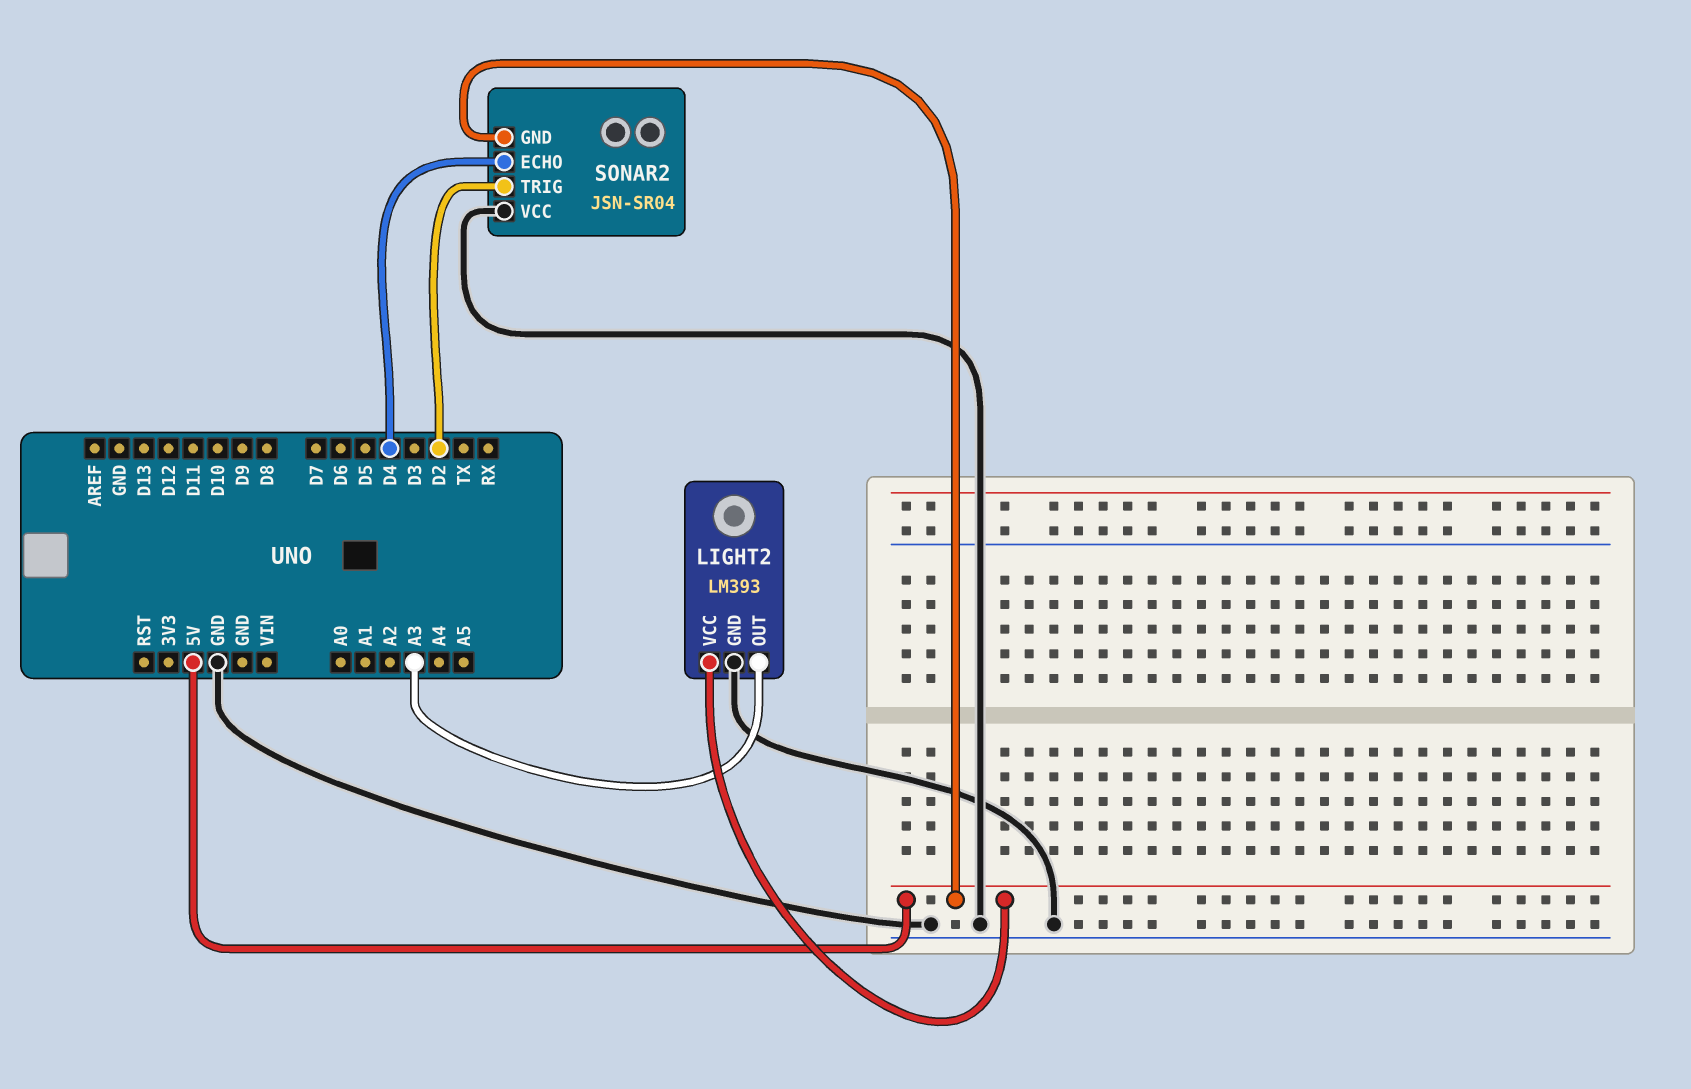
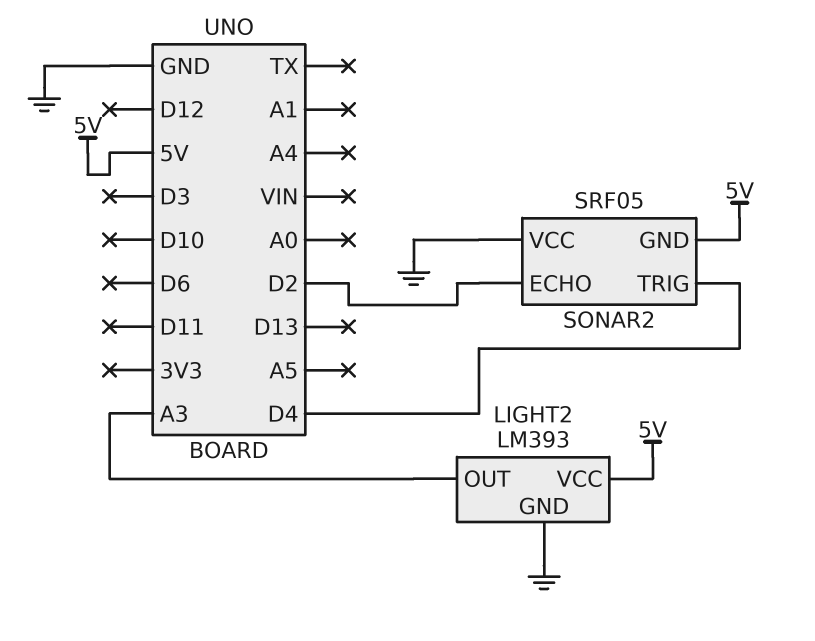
SONAR2: JSN-SR04 -> SRF05
SONAR2 pin ECHO: D4 -> D2
SONAR2 pin TRIG: D2 -> D4

